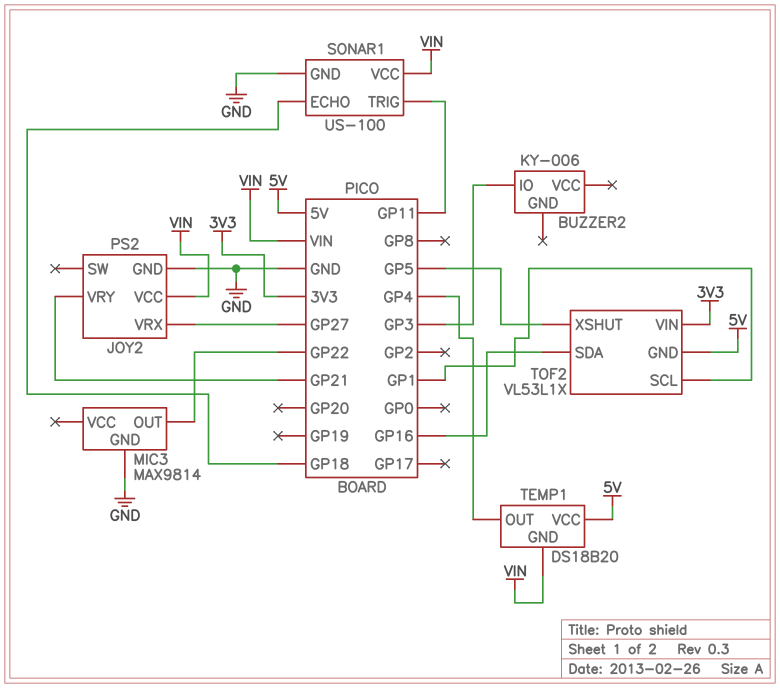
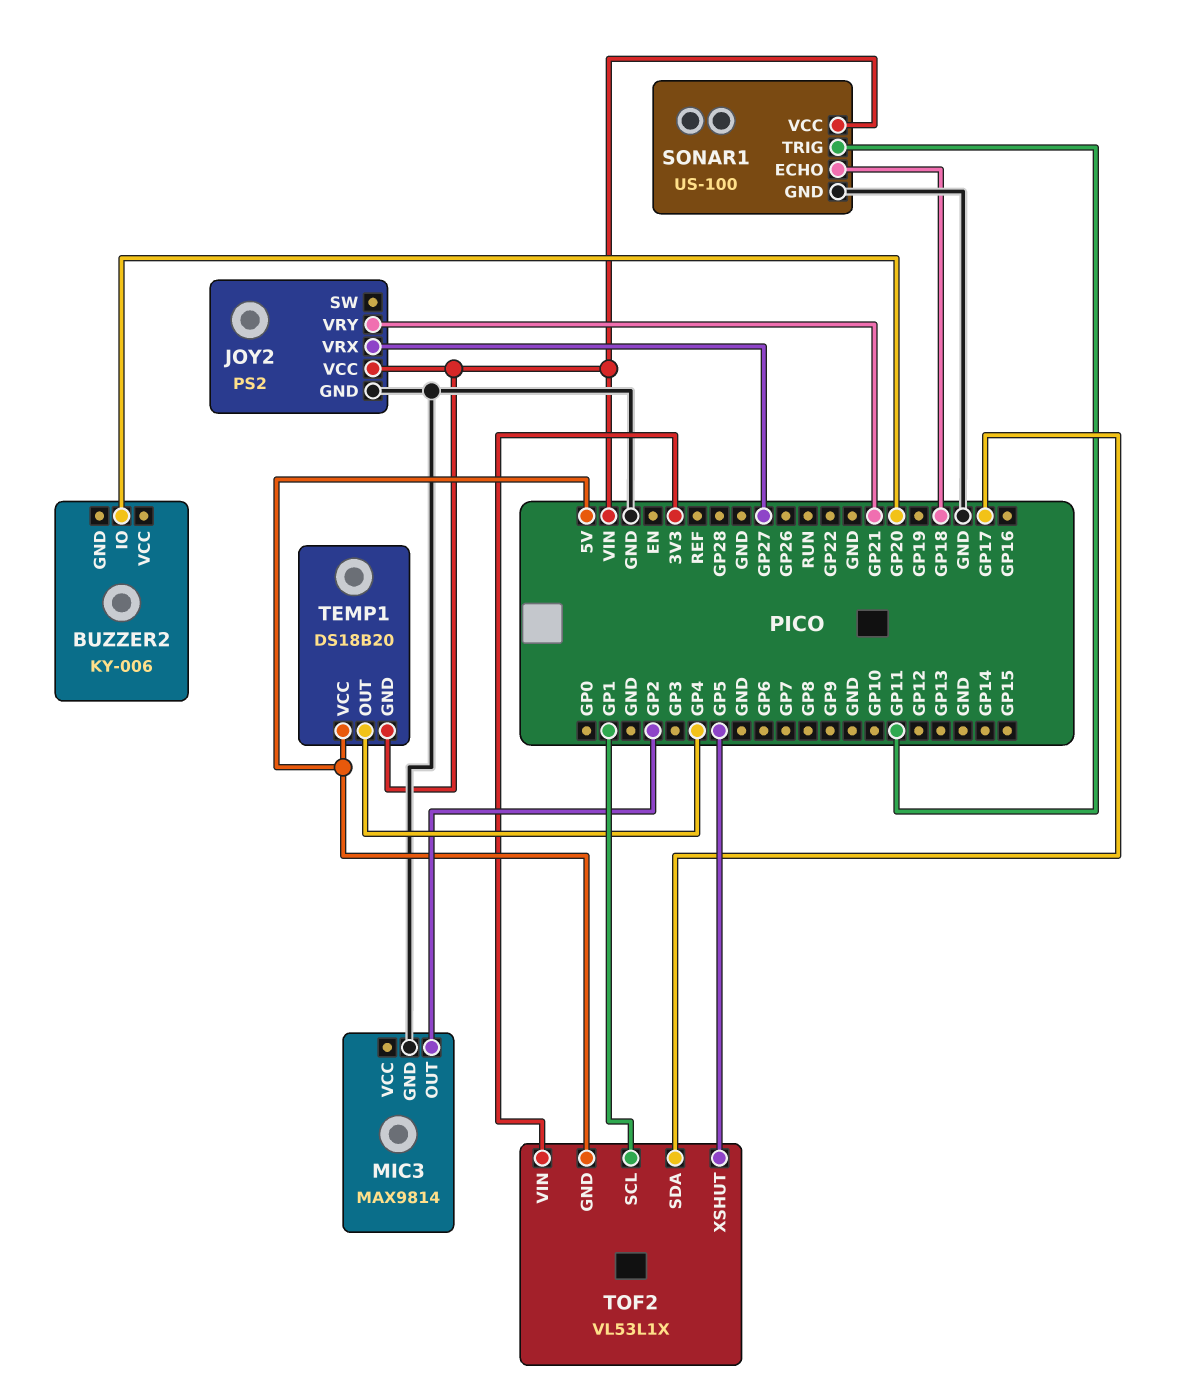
BUZZER2 pin IO: GP3 -> GP20
MIC3 pin OUT: GP22 -> GP2
TOF2 pin SDA: GP16 -> GP17

